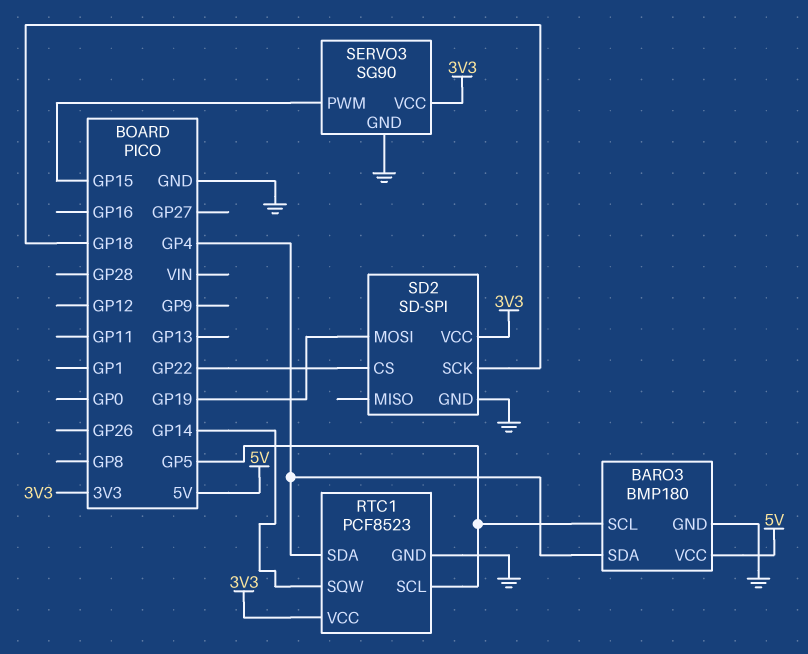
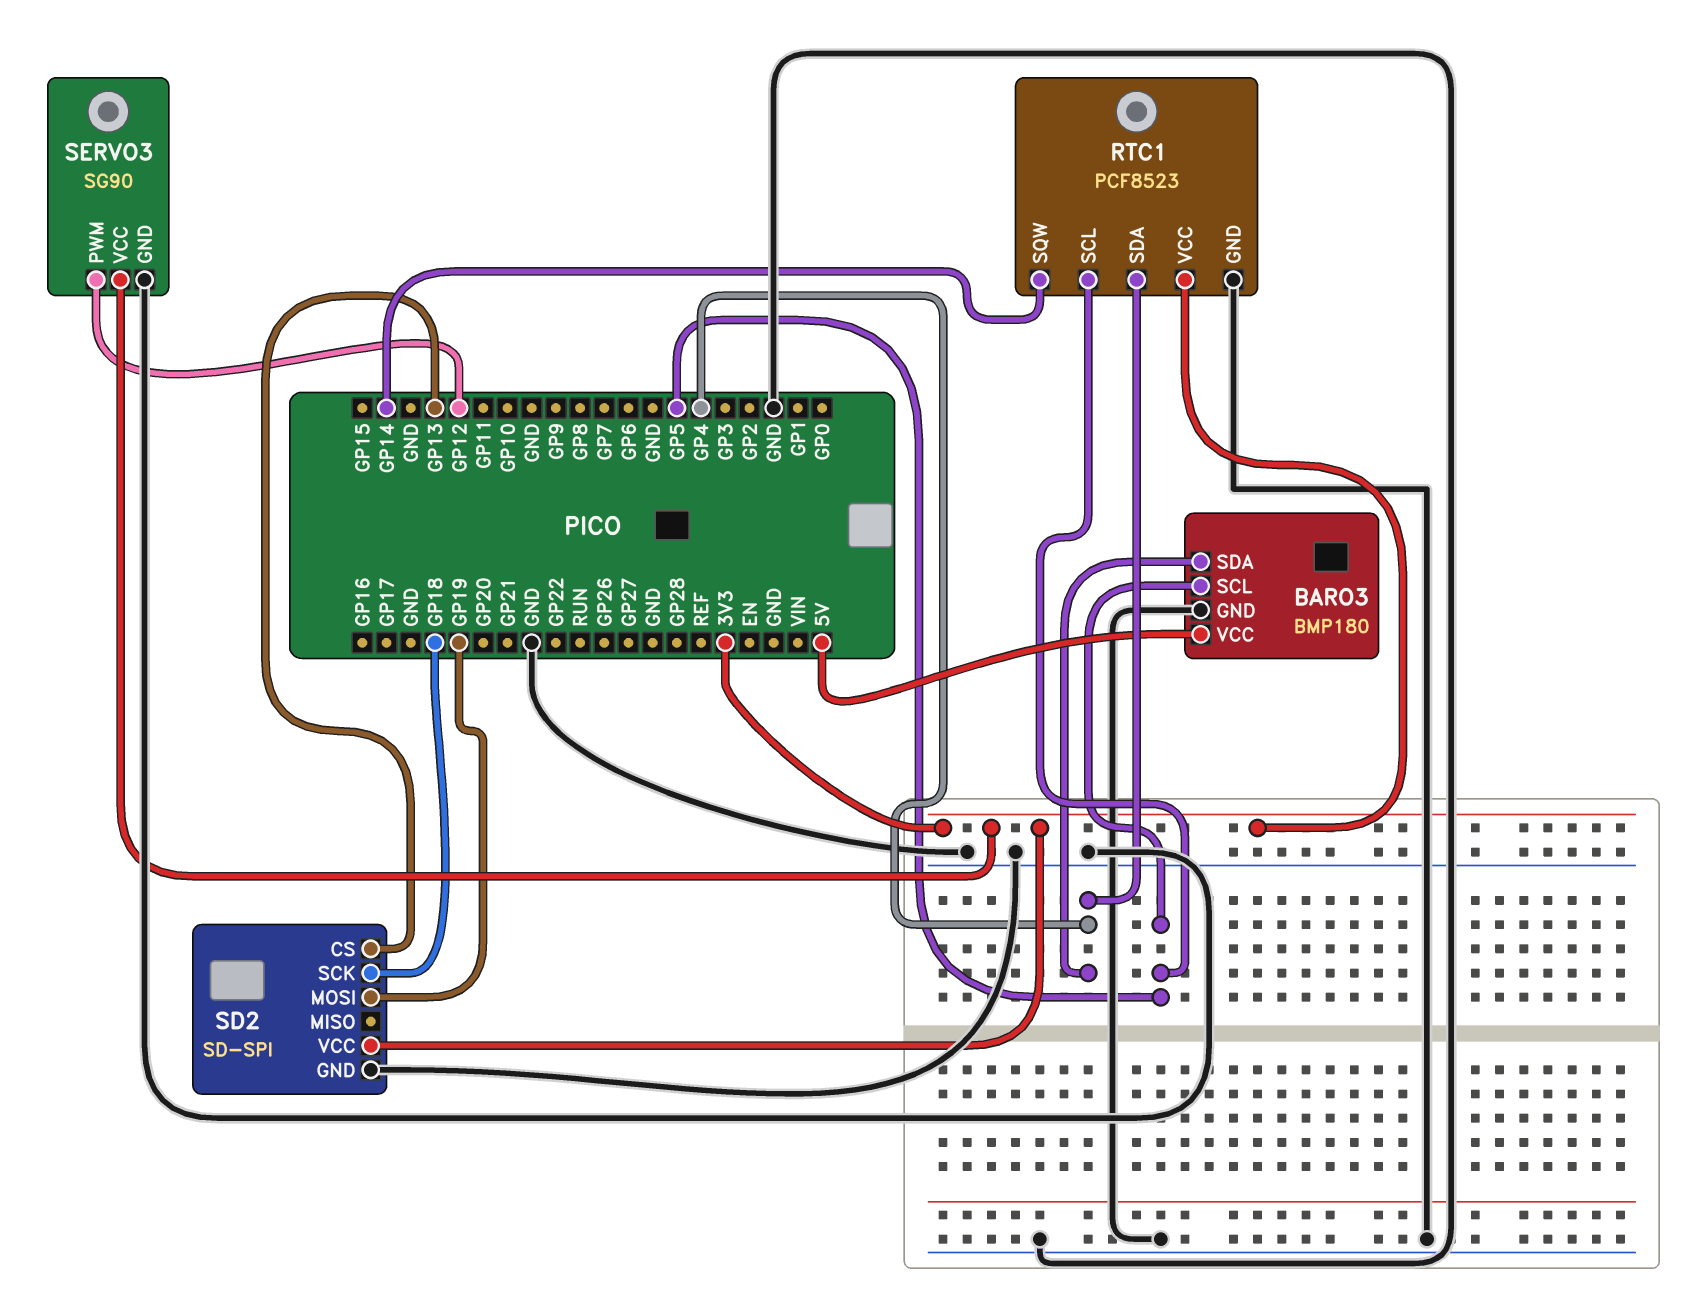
SD2 pin CS: GP22 -> GP13
SERVO3 pin PWM: GP15 -> GP12

